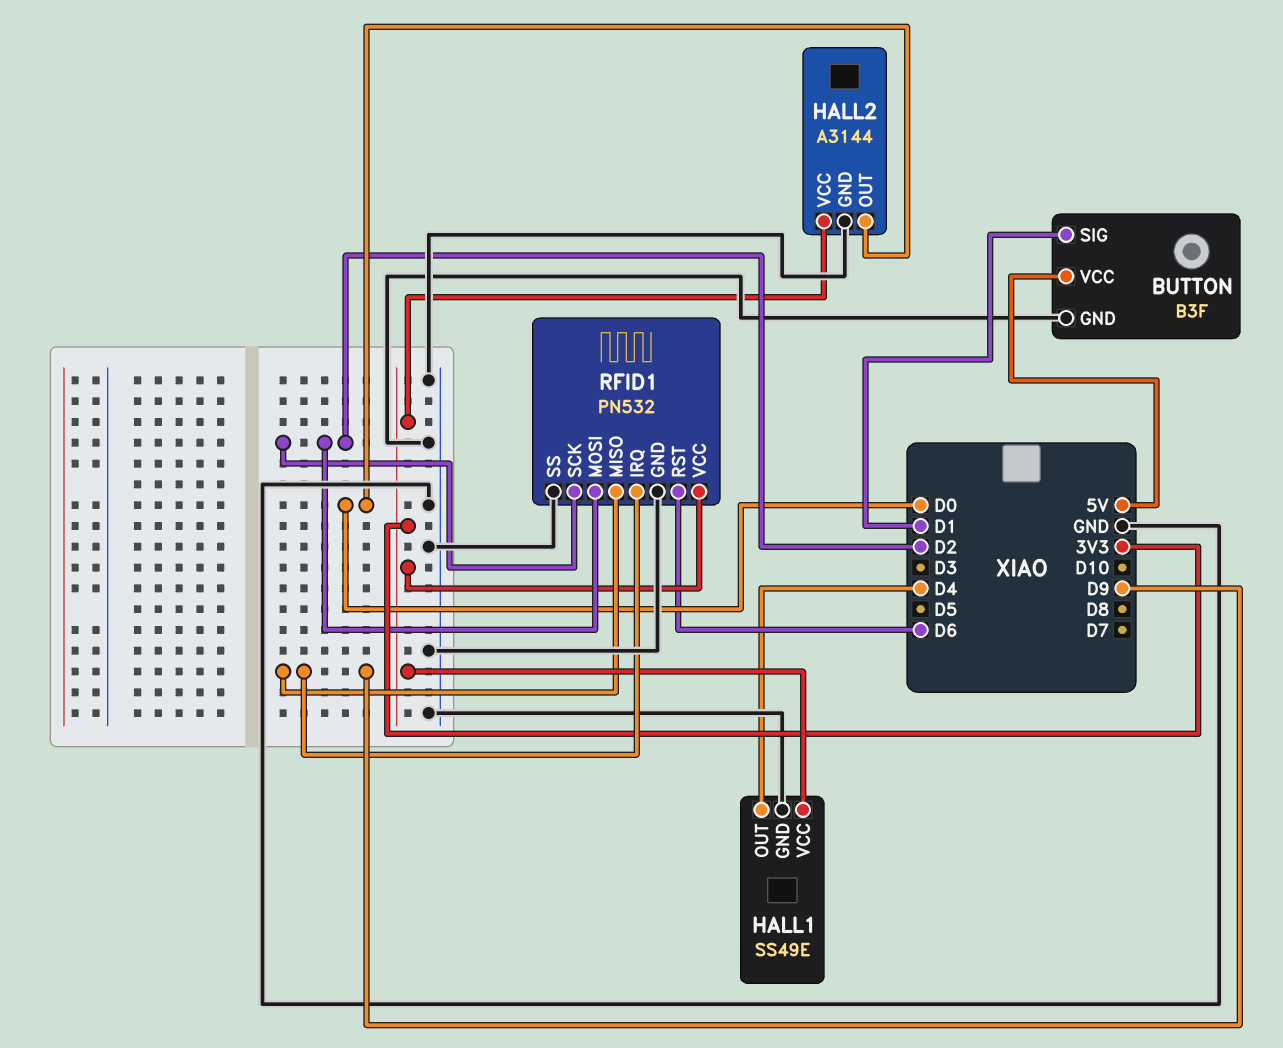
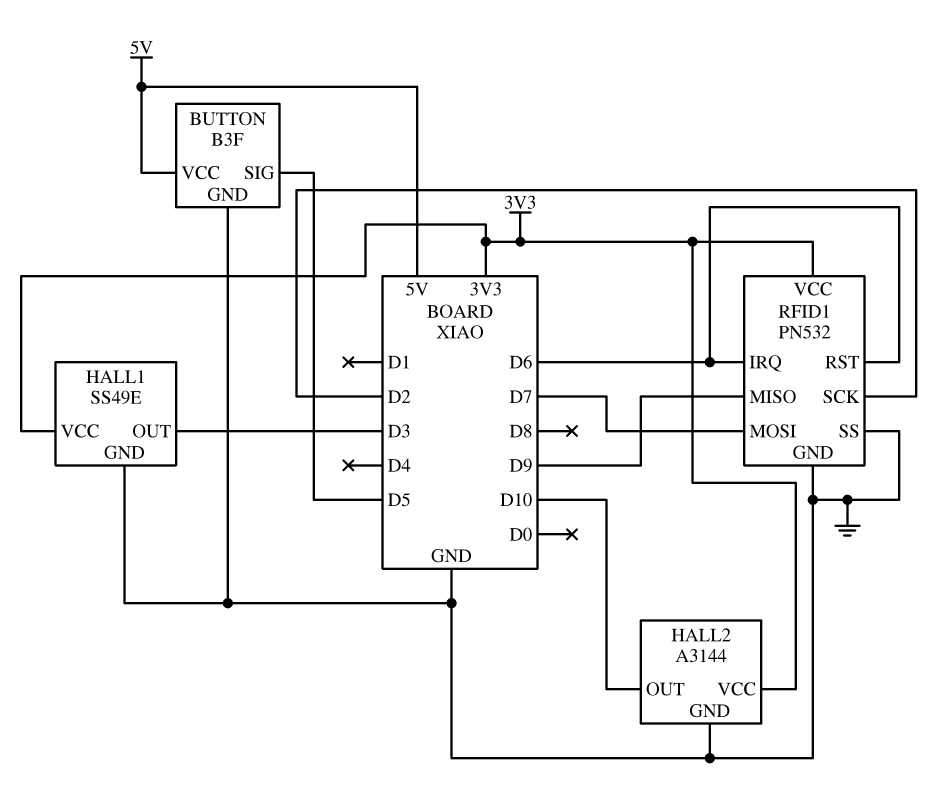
BUTTON pin SIG: D1 -> D5
HALL1 pin OUT: D4 -> D3
HALL2 pin OUT: D0 -> D10
RFID1 pin IRQ: D9 -> D6
RFID1 pin MOSI: D2 -> D7

